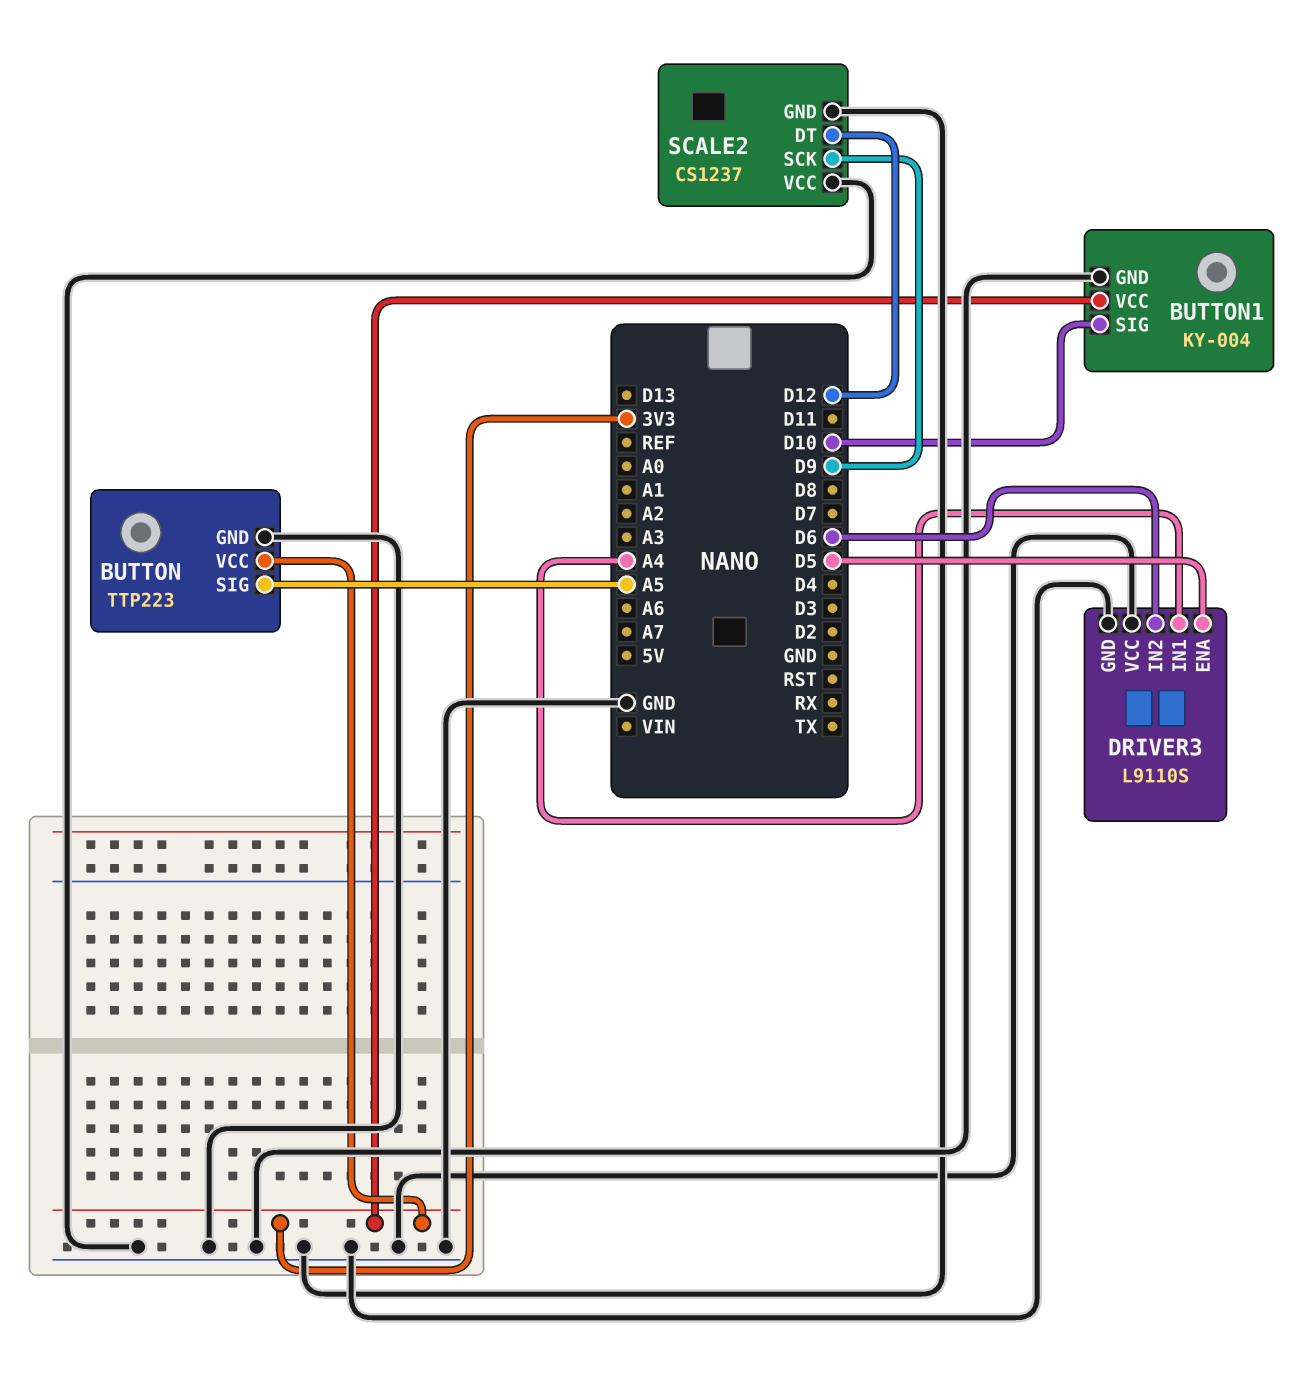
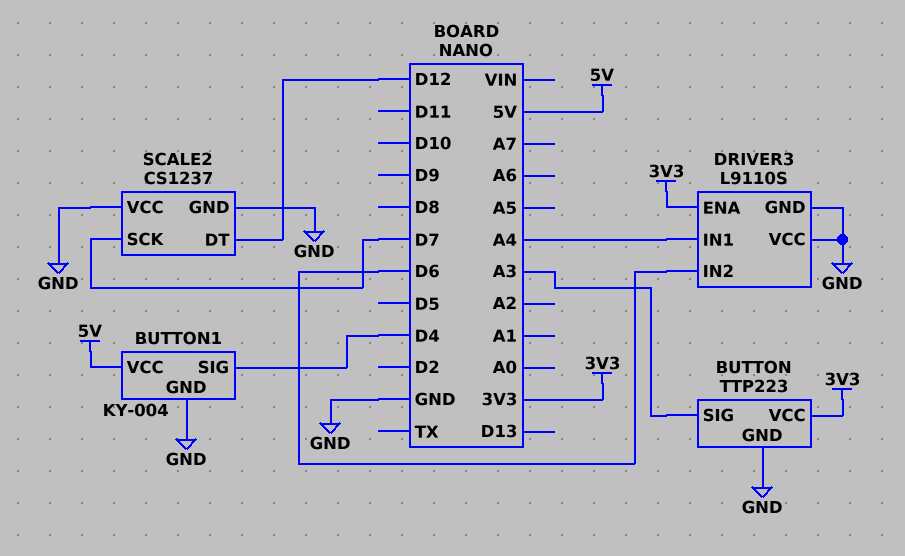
BUTTON pin SIG: A5 -> A3
BUTTON1 pin SIG: D10 -> D4
BUTTON1 pin VCC: 3V3 -> 5V
DRIVER3 pin ENA: D5 -> 3V3
SCALE2 pin SCK: D9 -> D7

